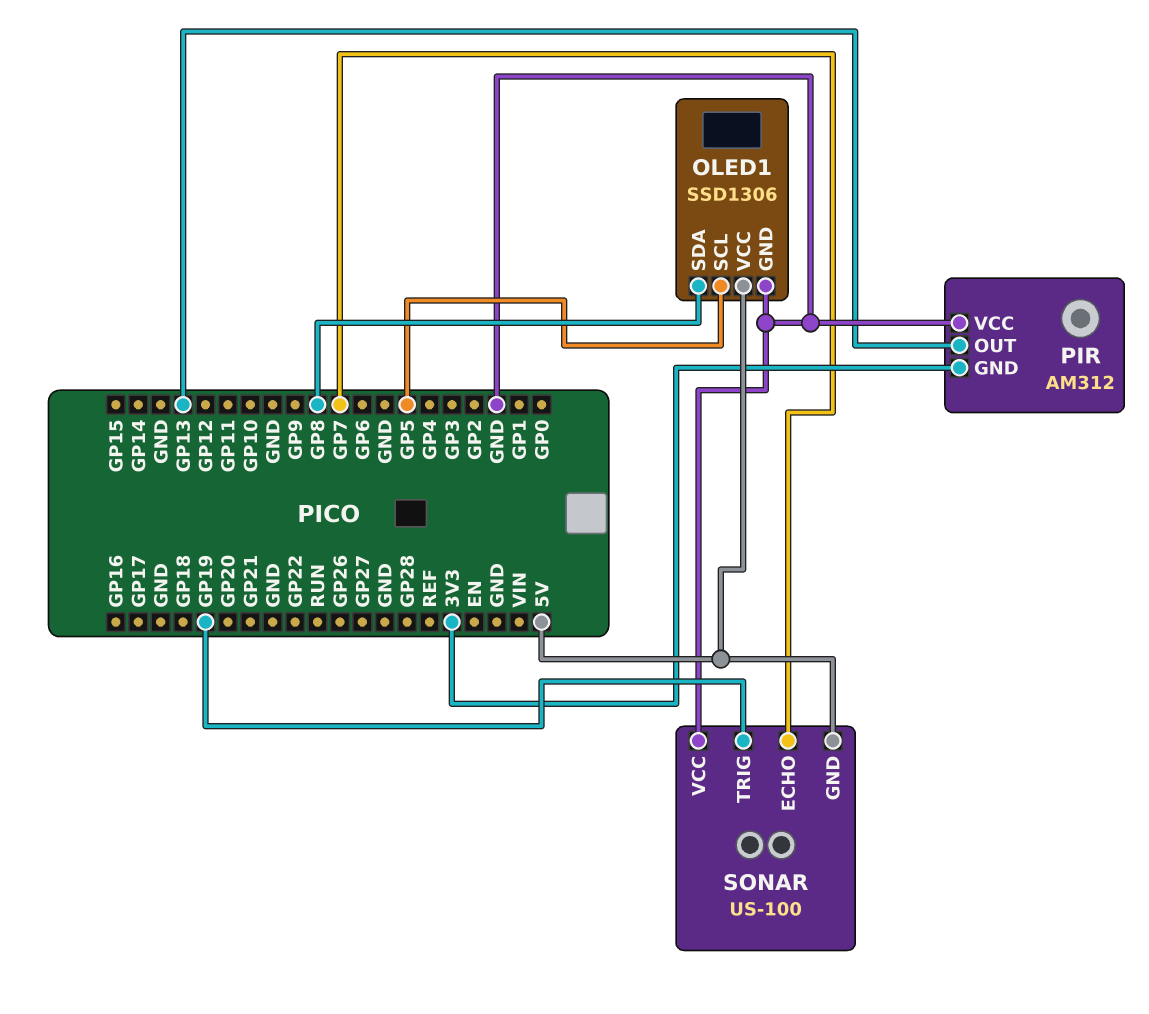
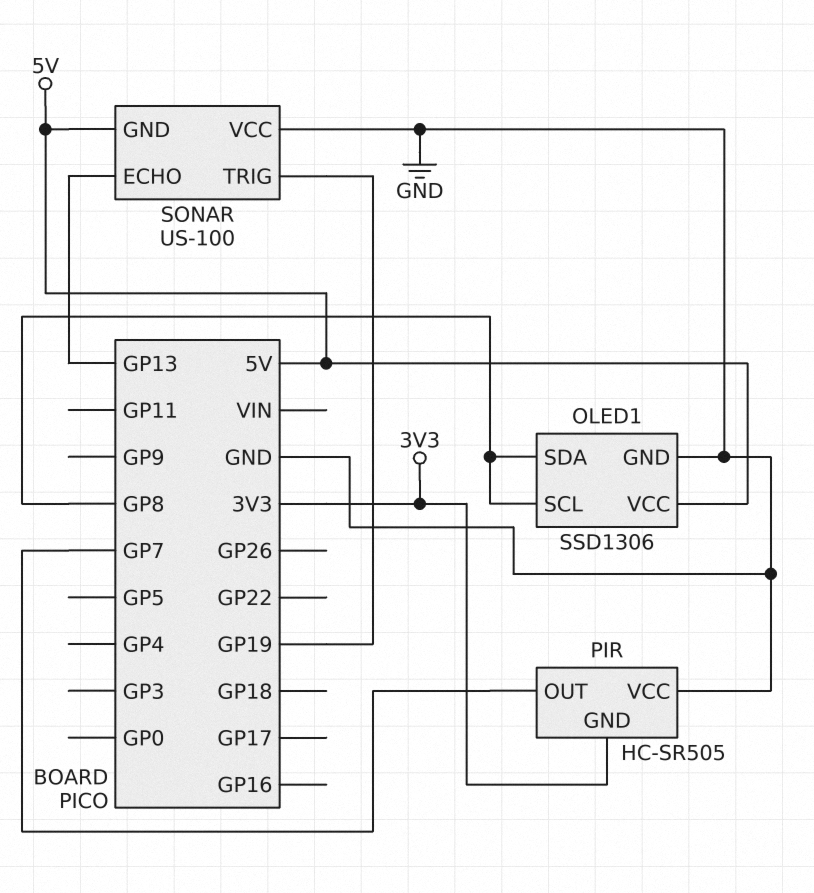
OLED1 pin SCL: GP5 -> GP8
PIR: AM312 -> HC-SR505
PIR pin OUT: GP13 -> GP7
SONAR pin ECHO: GP7 -> GP13

